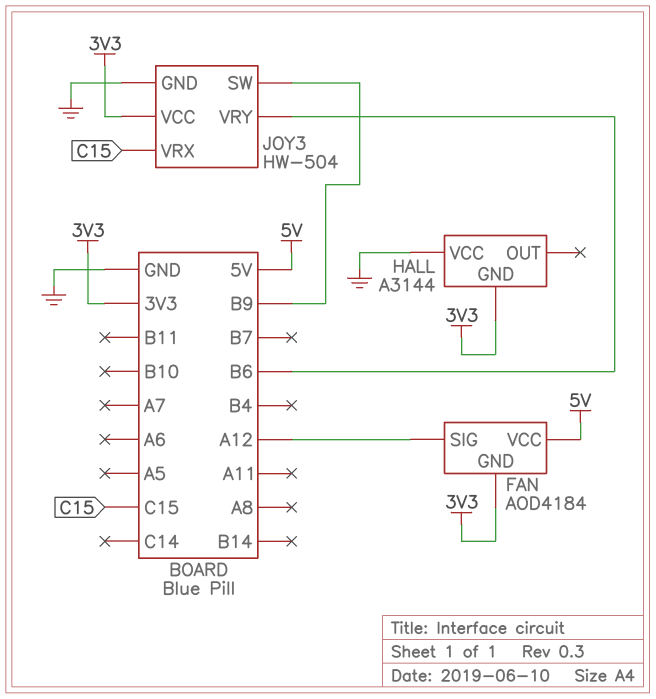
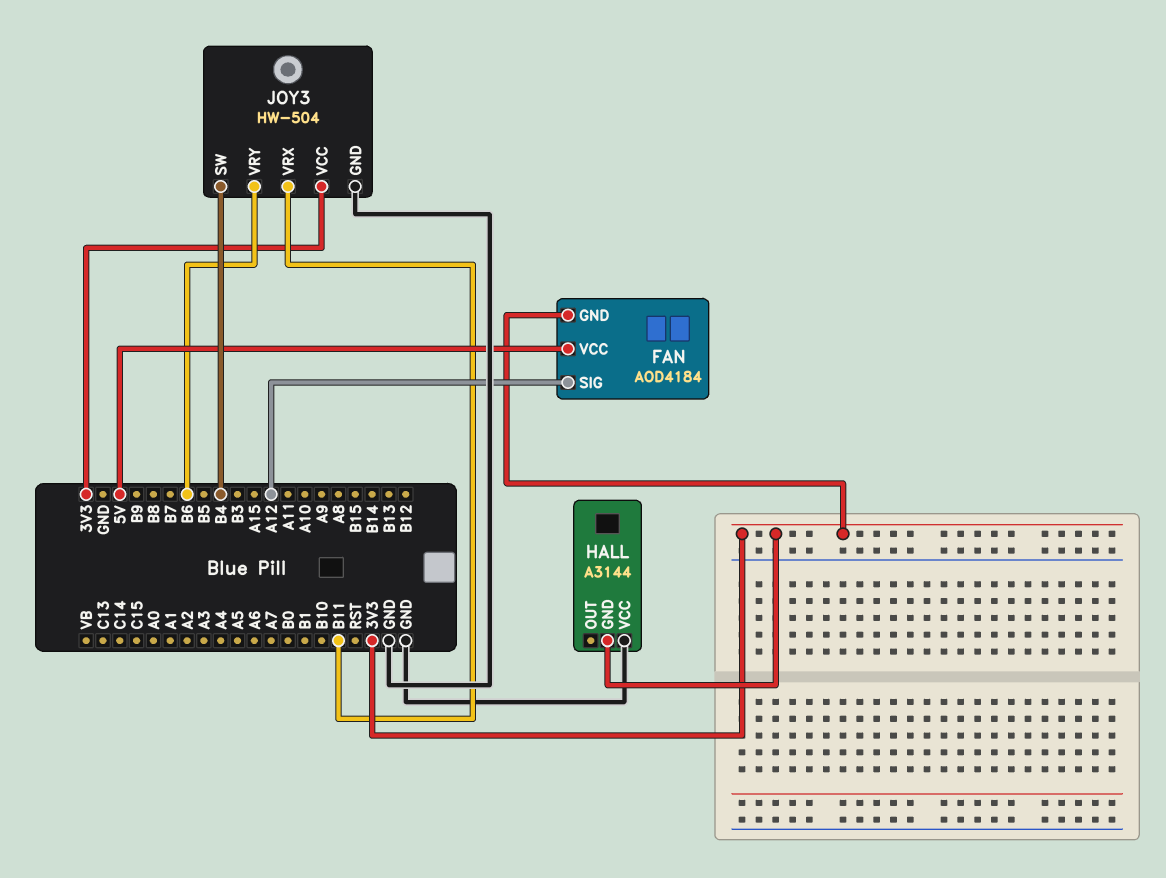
JOY3 pin SW: B9 -> B4
JOY3 pin VRX: C15 -> B11

